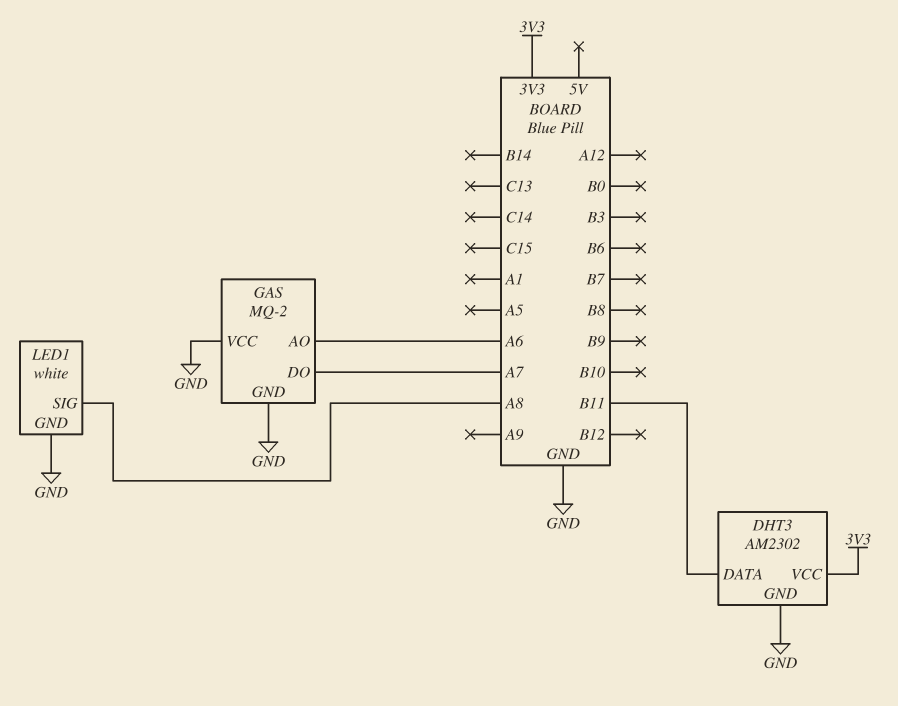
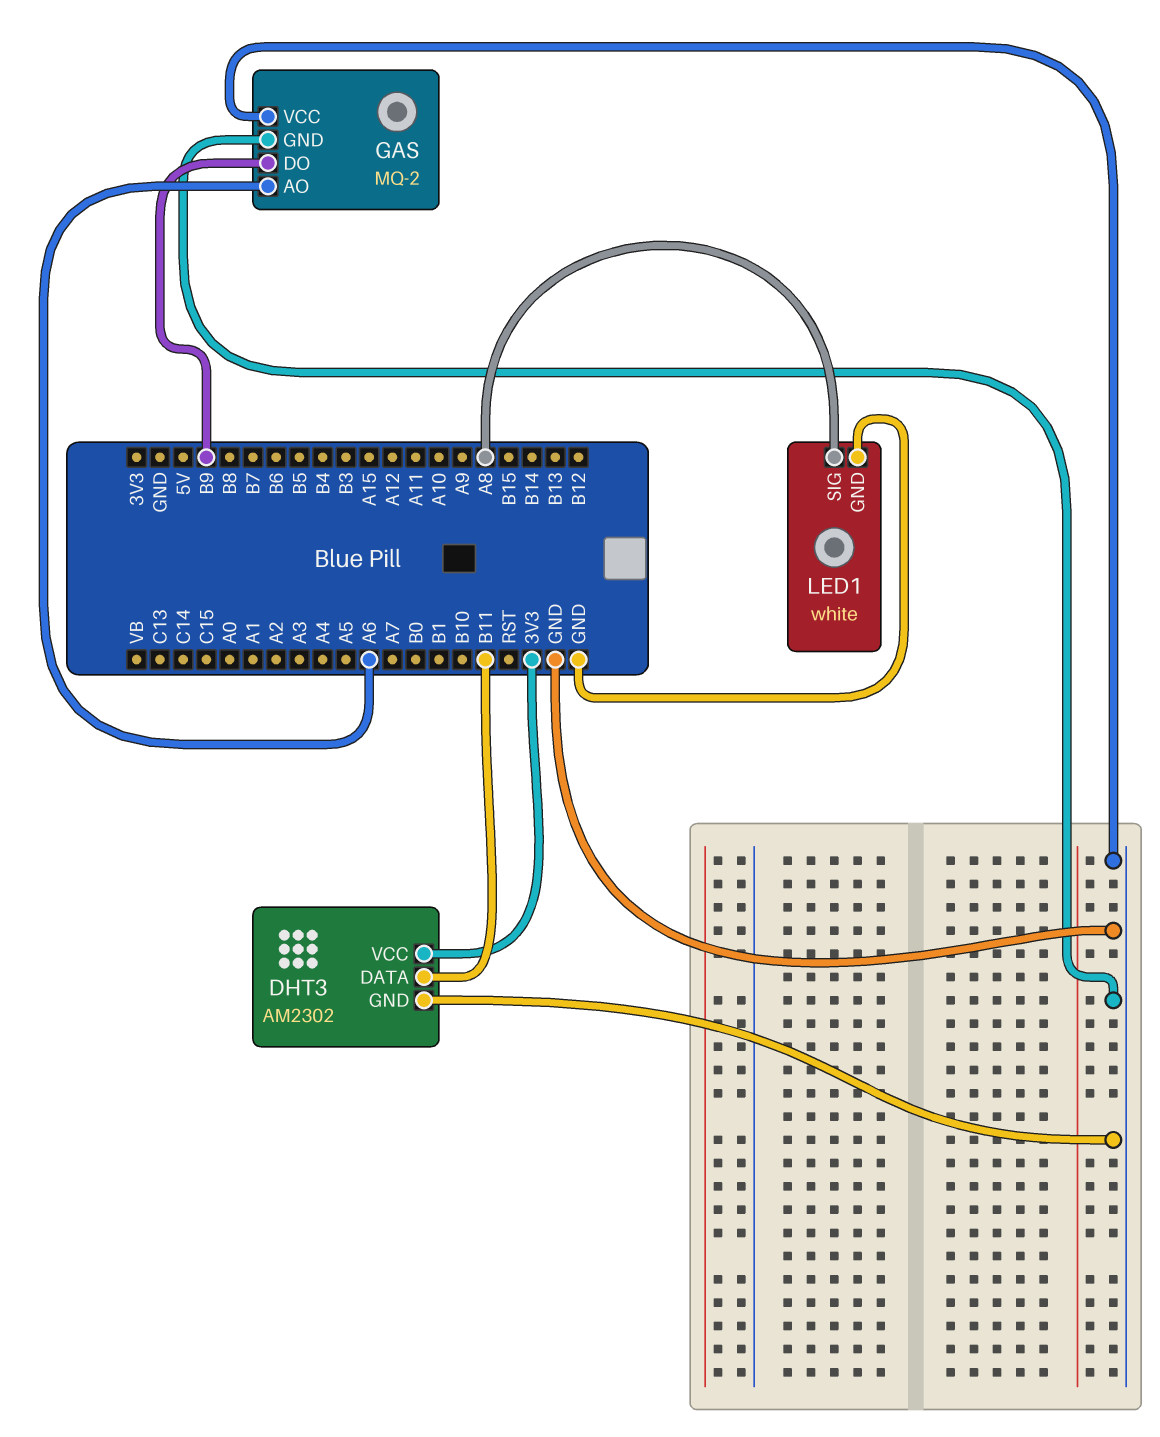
GAS pin DO: A7 -> B9

